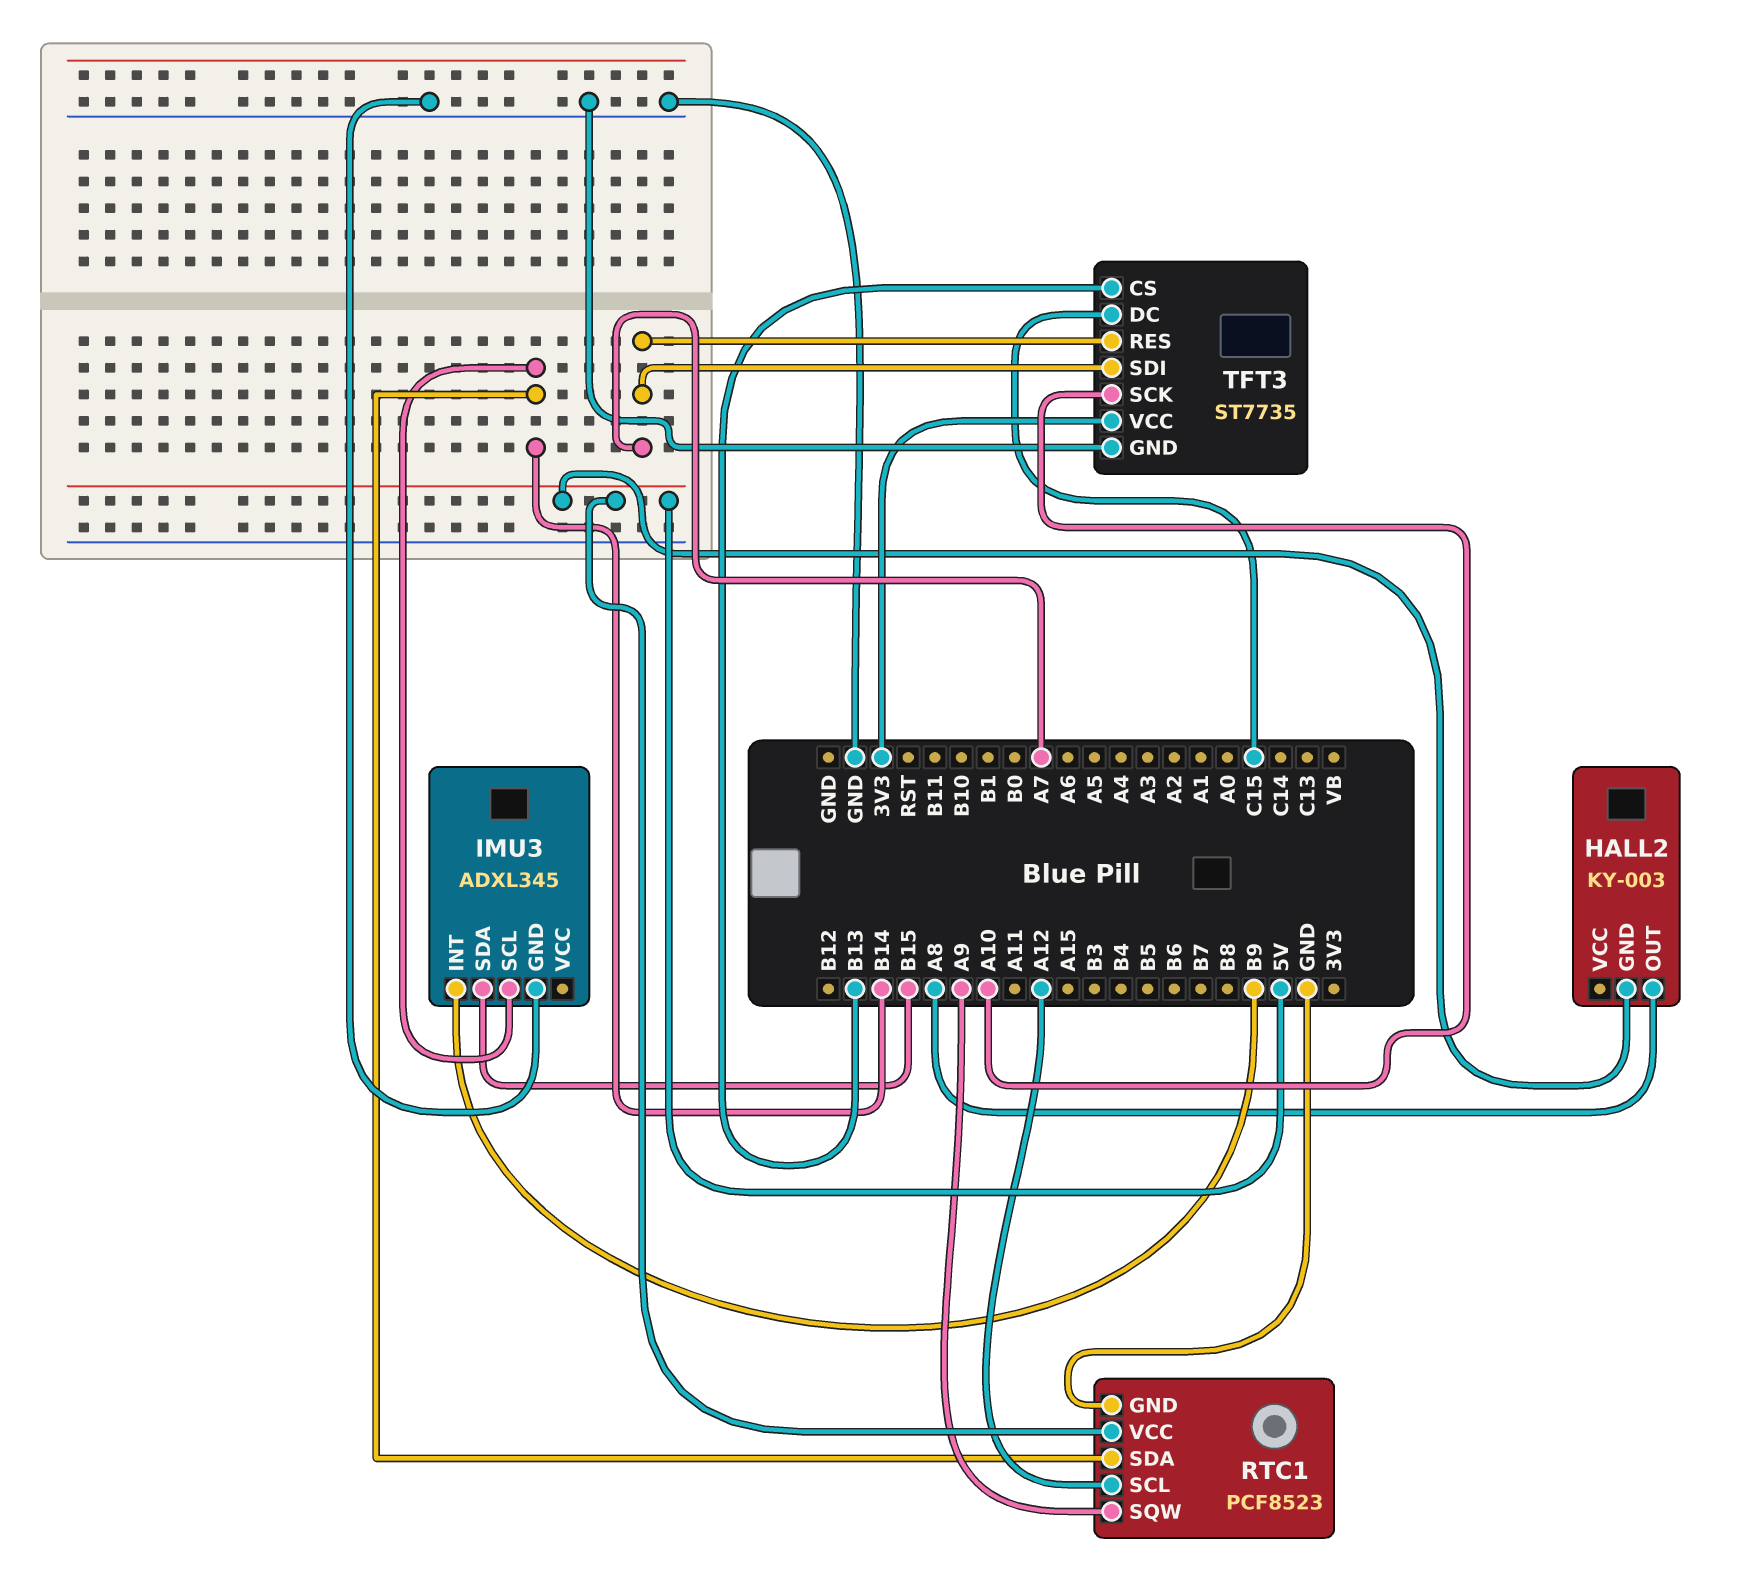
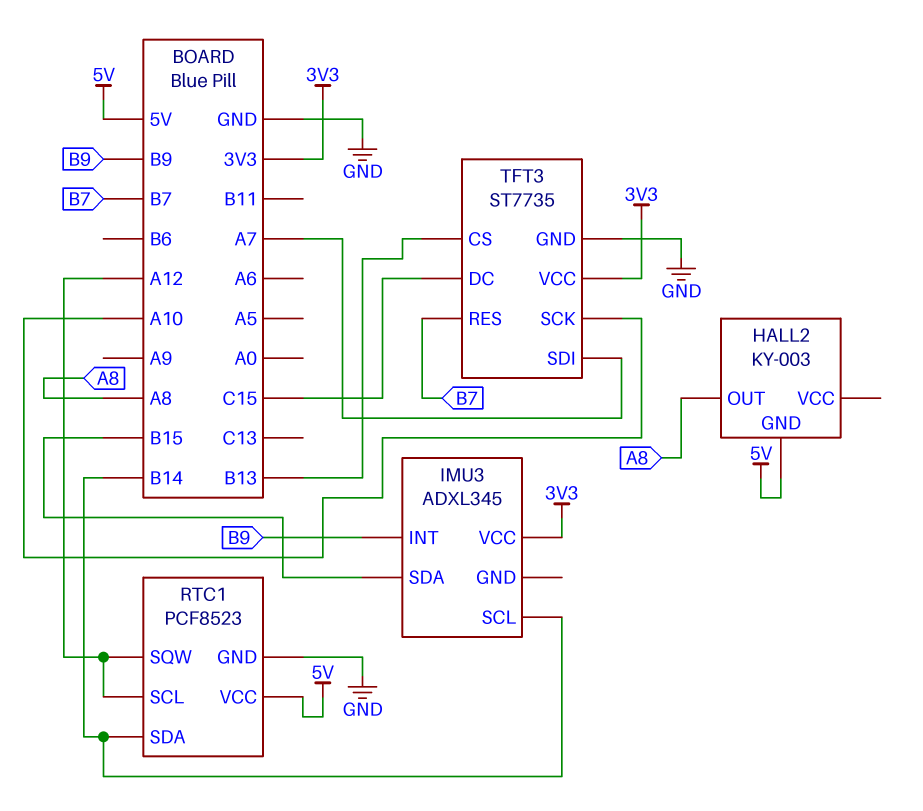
IMU3 pin GND: GND -> none
IMU3 pin VCC: none -> 3V3
RTC1 pin SQW: A9 -> A12
TFT3 pin RES: A7 -> B7

